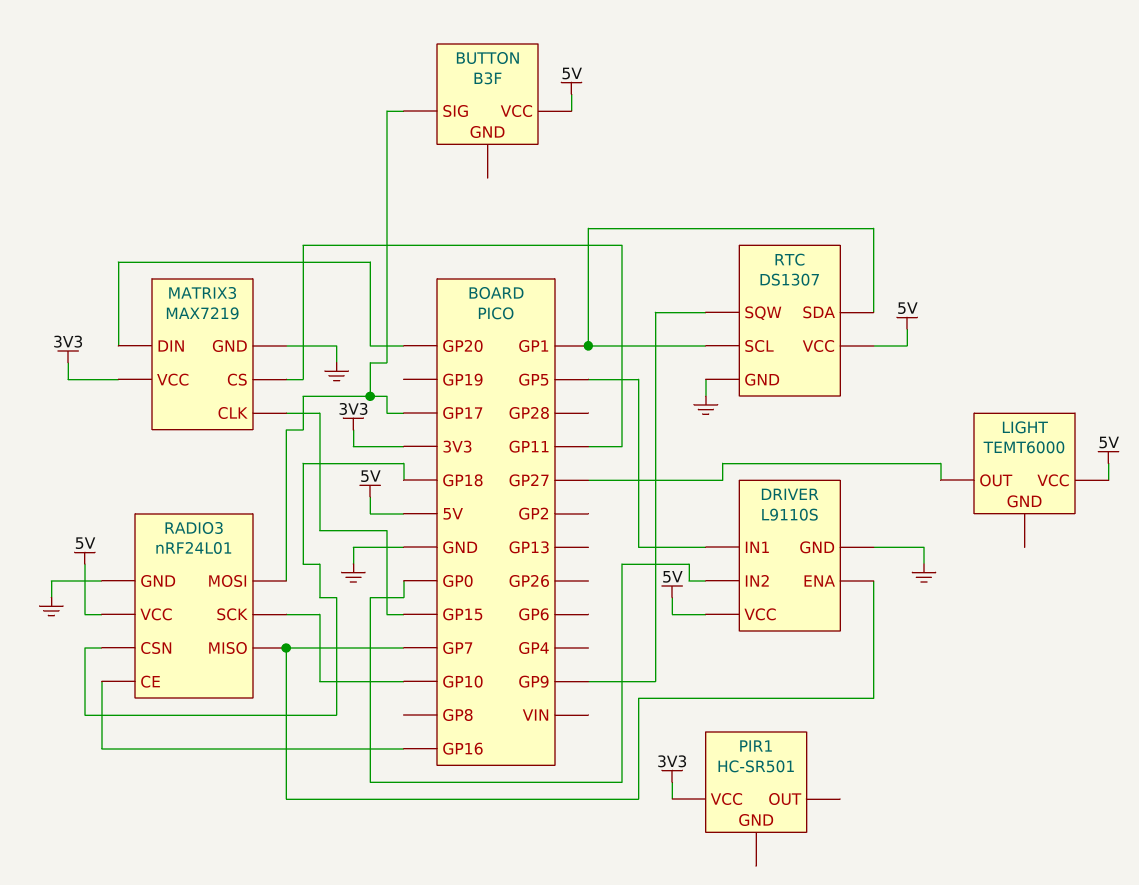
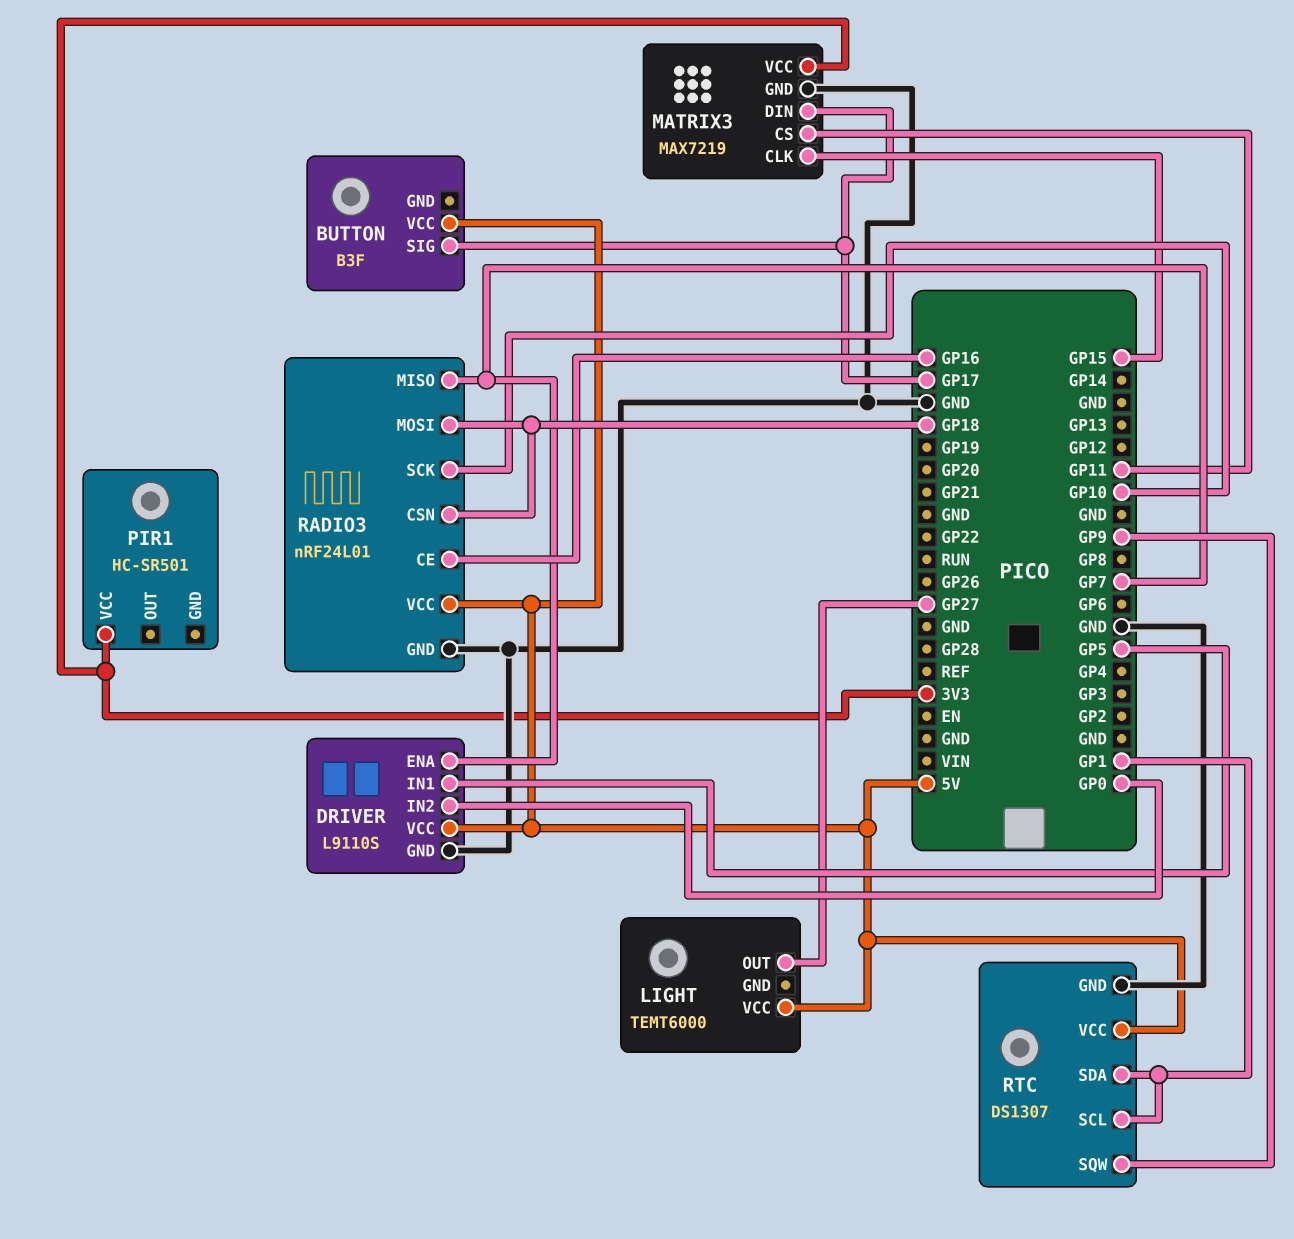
MATRIX3 pin DIN: GP20 -> GP17
RADIO3 pin MOSI: GP17 -> GP18

